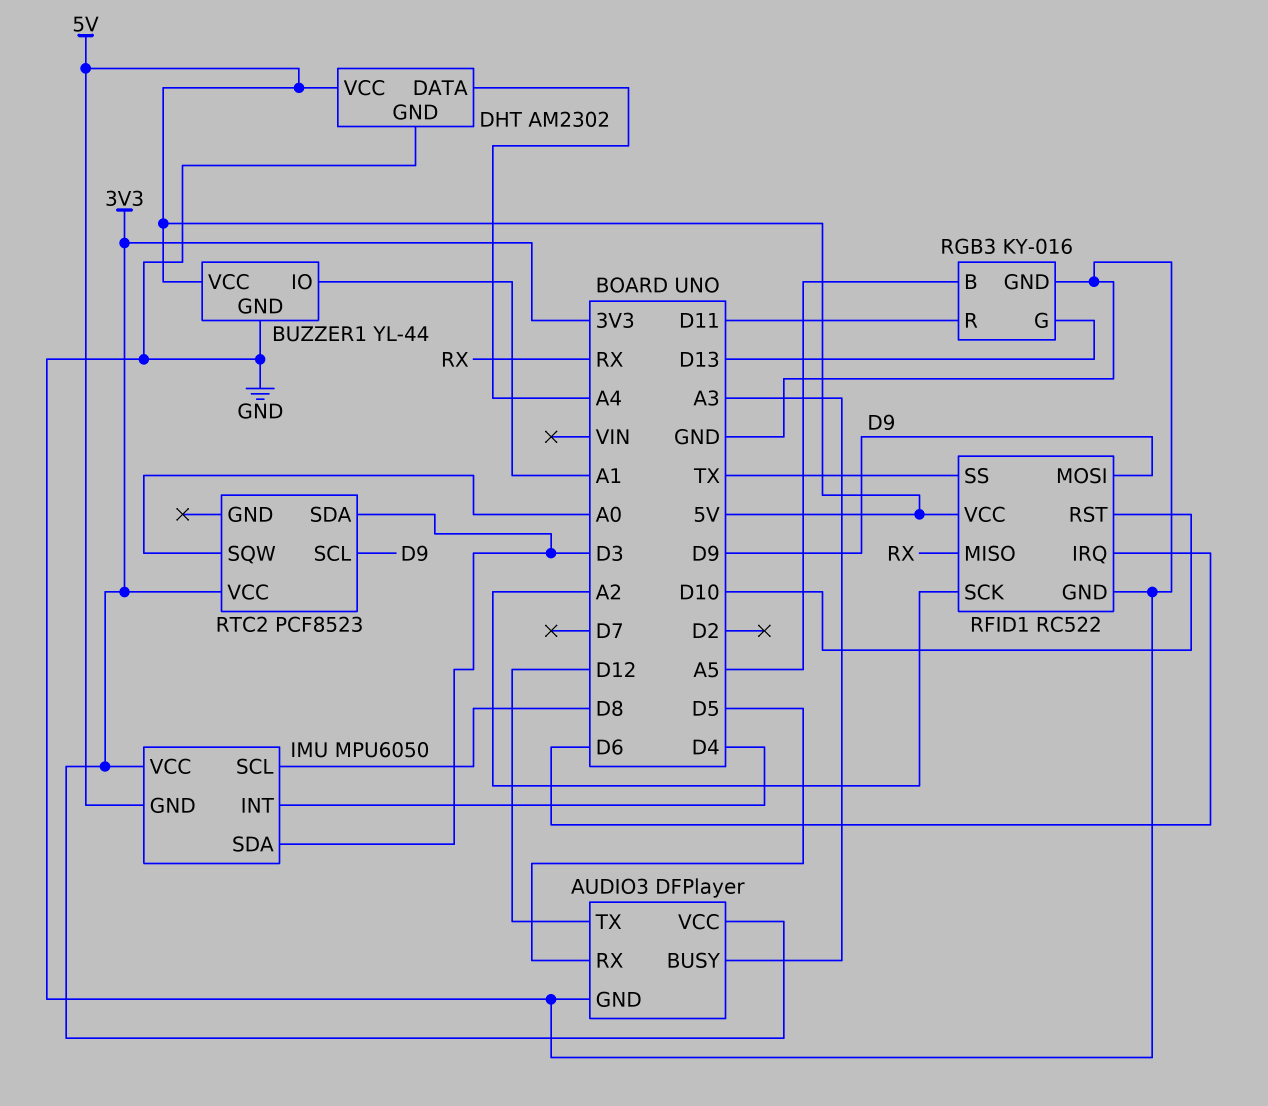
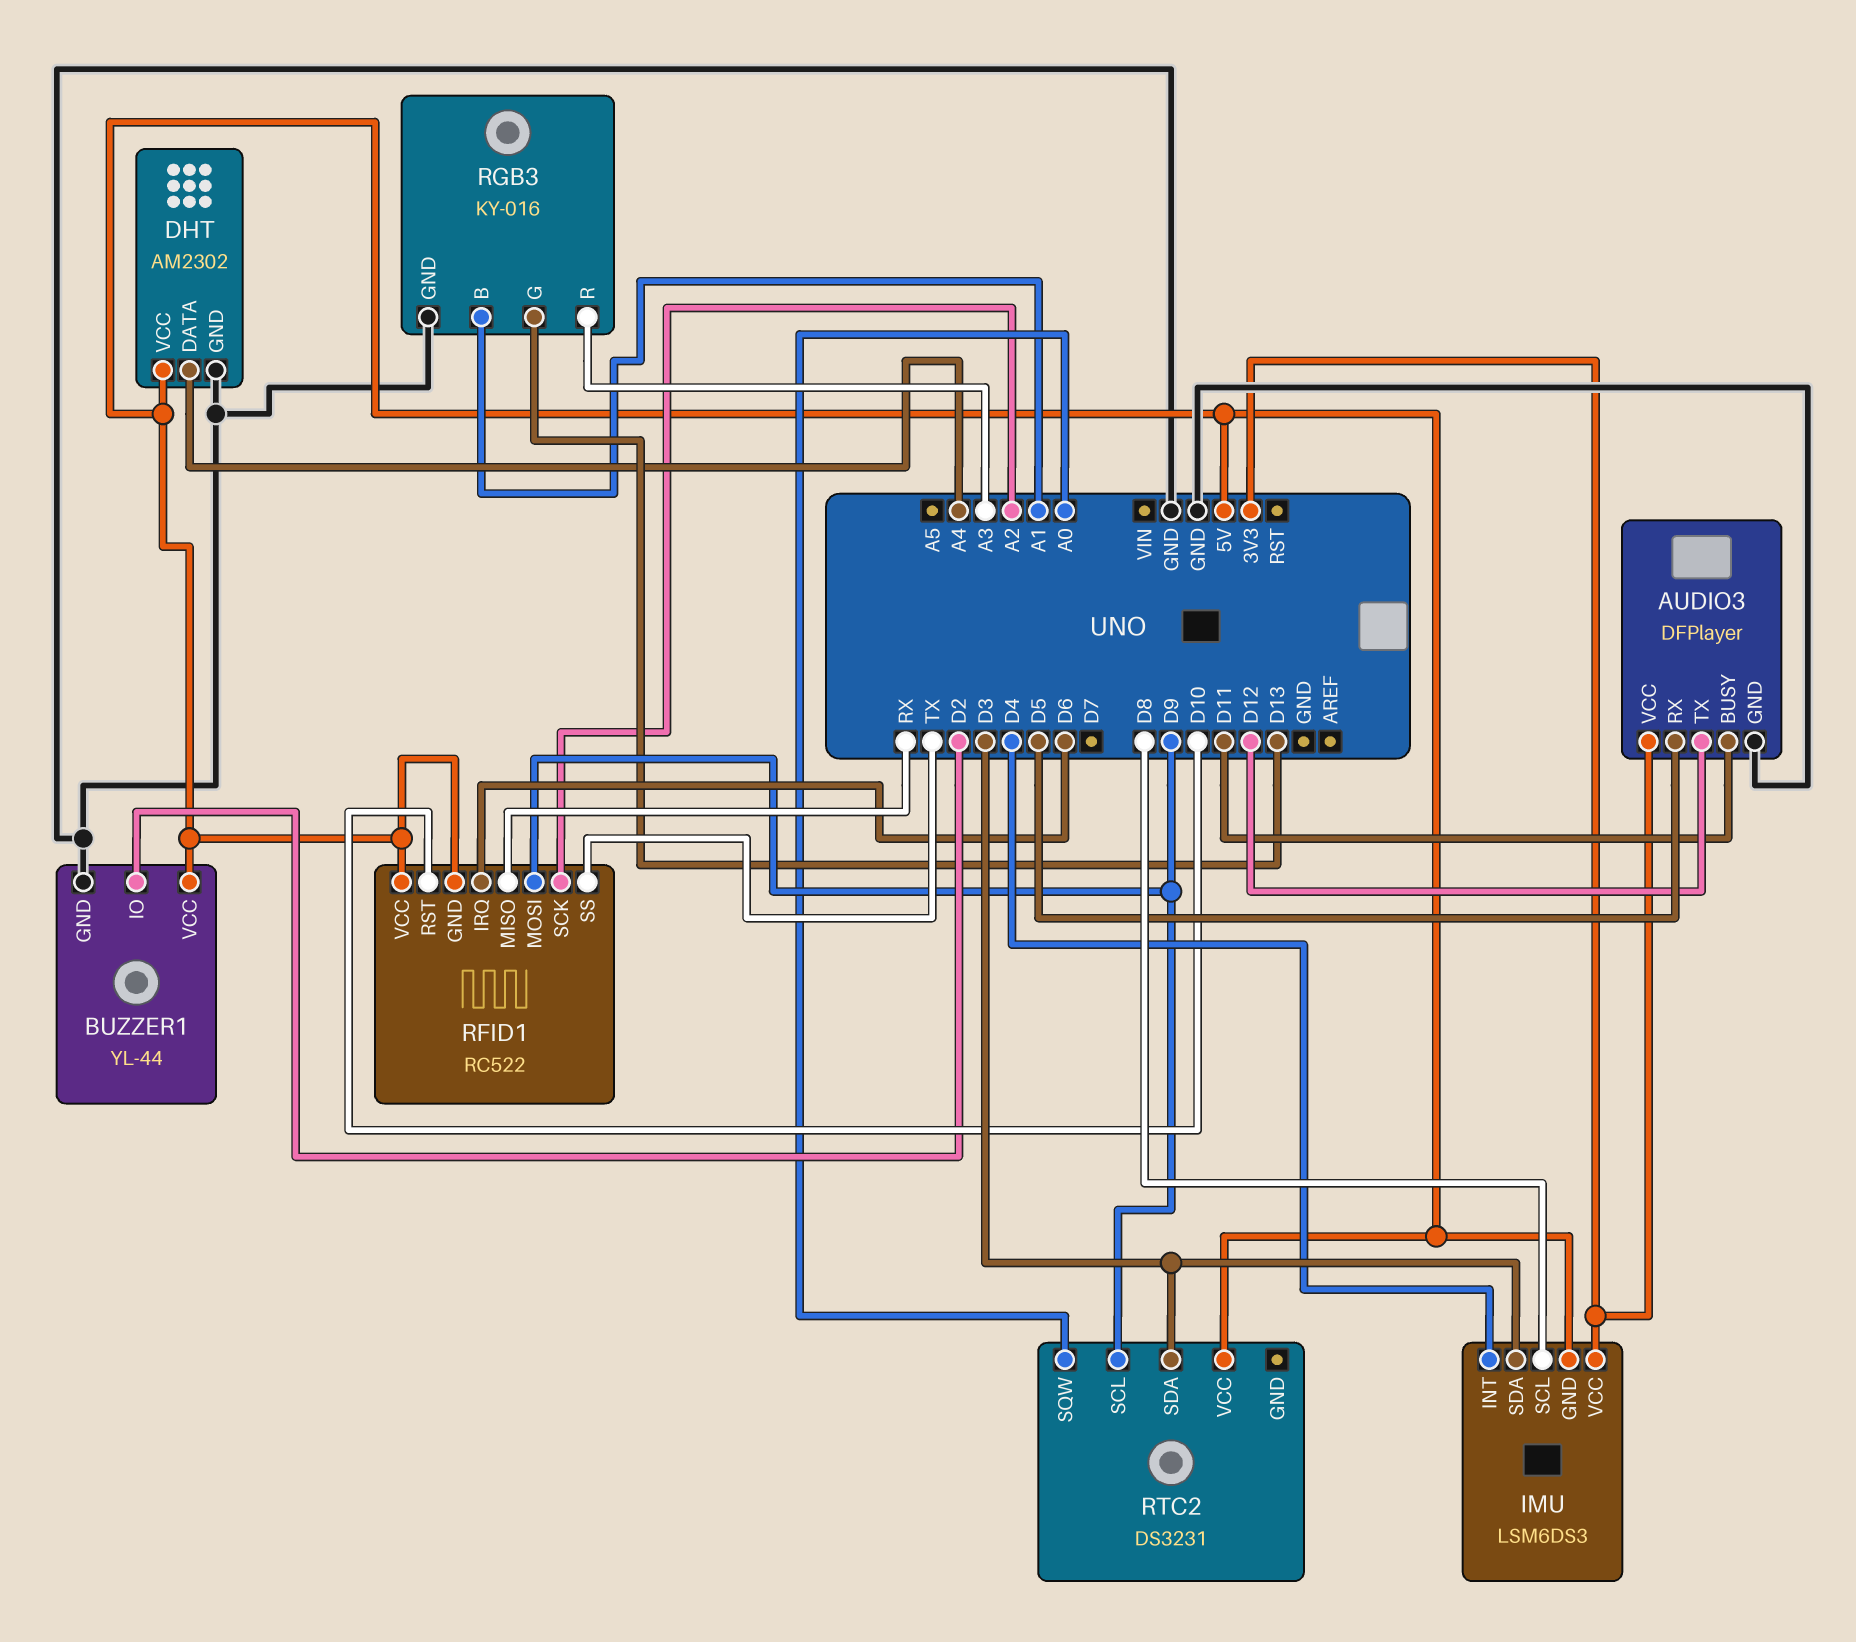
AUDIO3 pin BUSY: A3 -> D11
BUZZER1 pin IO: A1 -> D2
IMU: MPU6050 -> LSM6DS3
RFID1 pin GND: GND -> 5V
RGB3 pin B: A5 -> A1
RGB3 pin R: D11 -> A3
RTC2: PCF8523 -> DS3231
RTC2 pin VCC: 3V3 -> 5V

